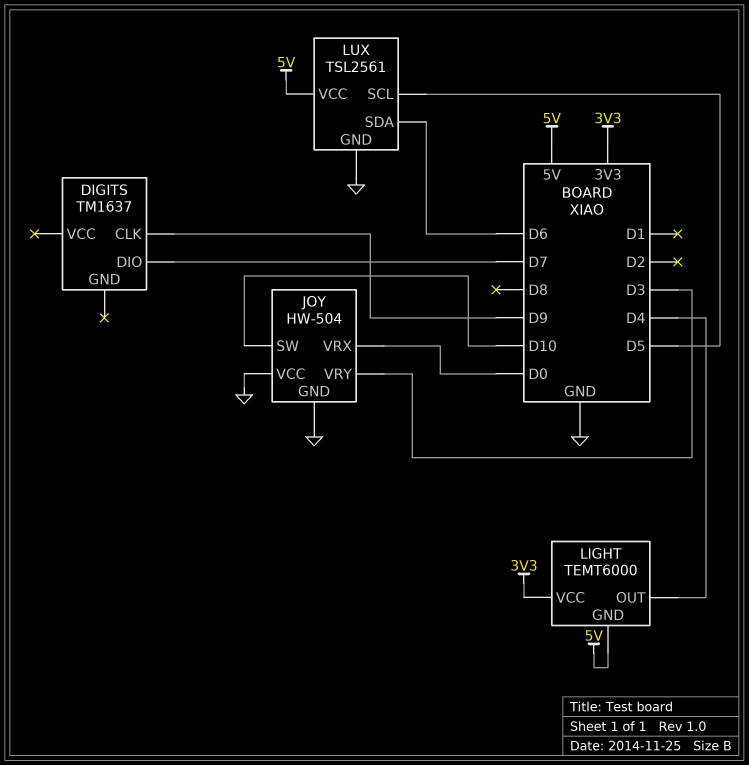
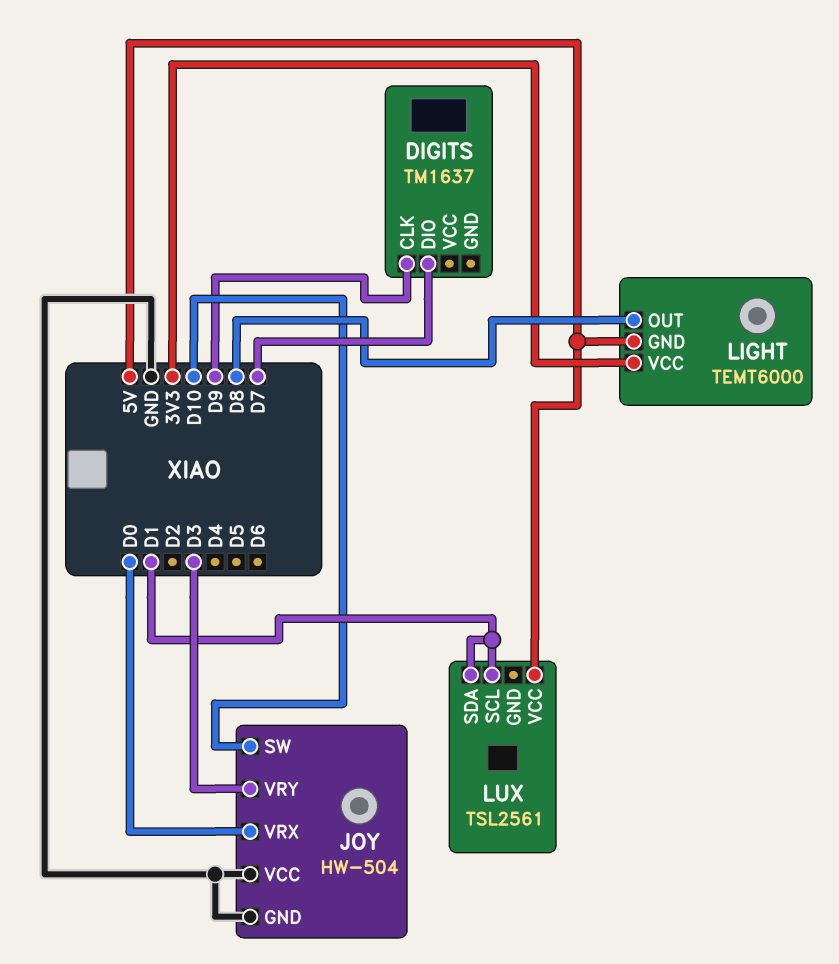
LIGHT pin OUT: D4 -> D8
LUX pin GND: GND -> none
LUX pin SCL: D5 -> D1
LUX pin SDA: D6 -> D1

